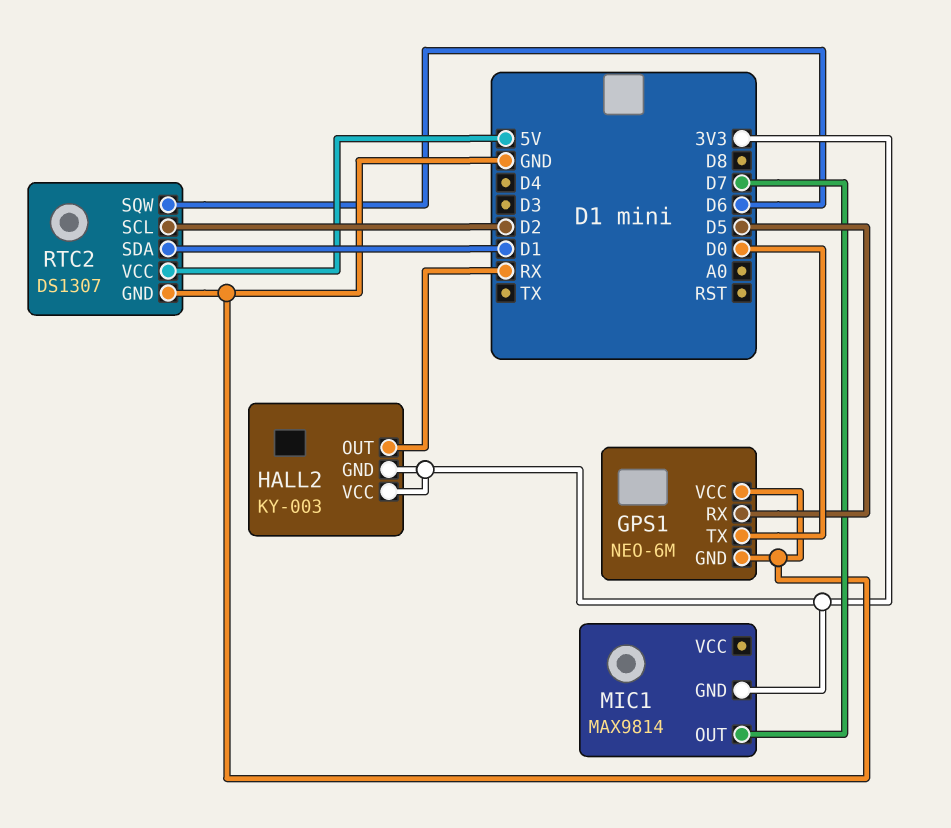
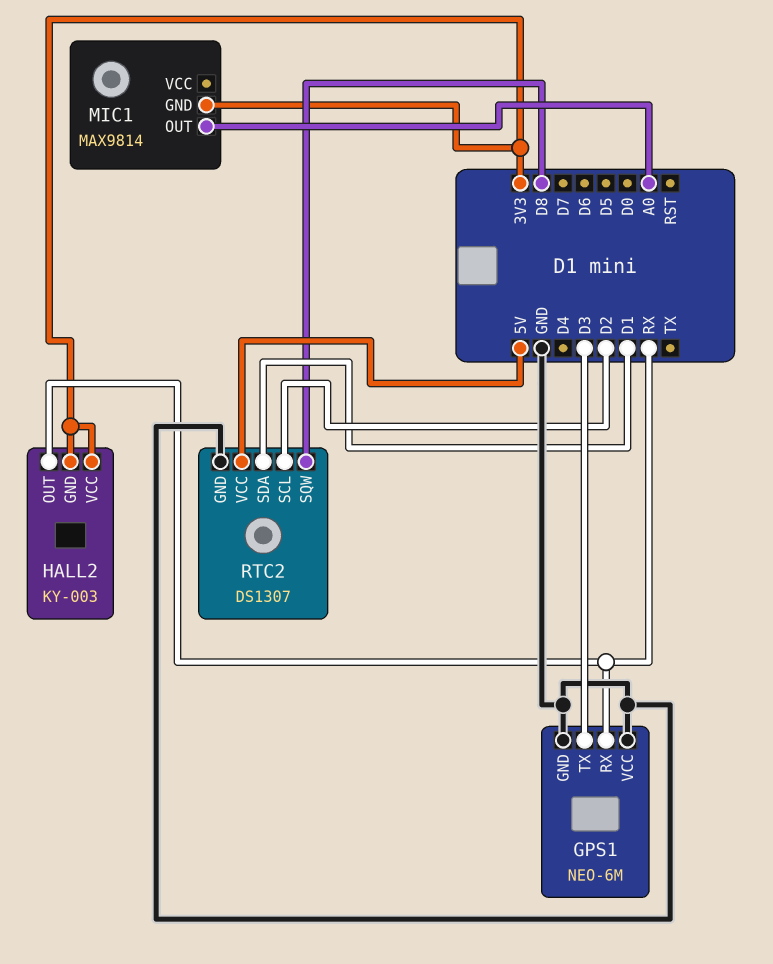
GPS1 pin RX: D5 -> RX
GPS1 pin TX: D0 -> D3
MIC1 pin OUT: D7 -> A0
RTC2 pin SQW: D6 -> D8

